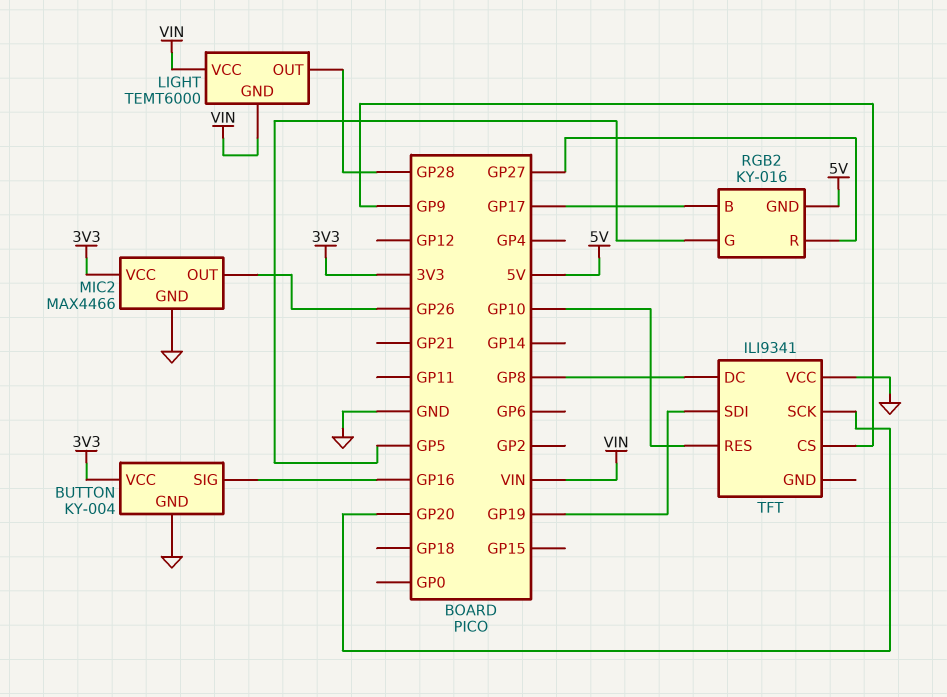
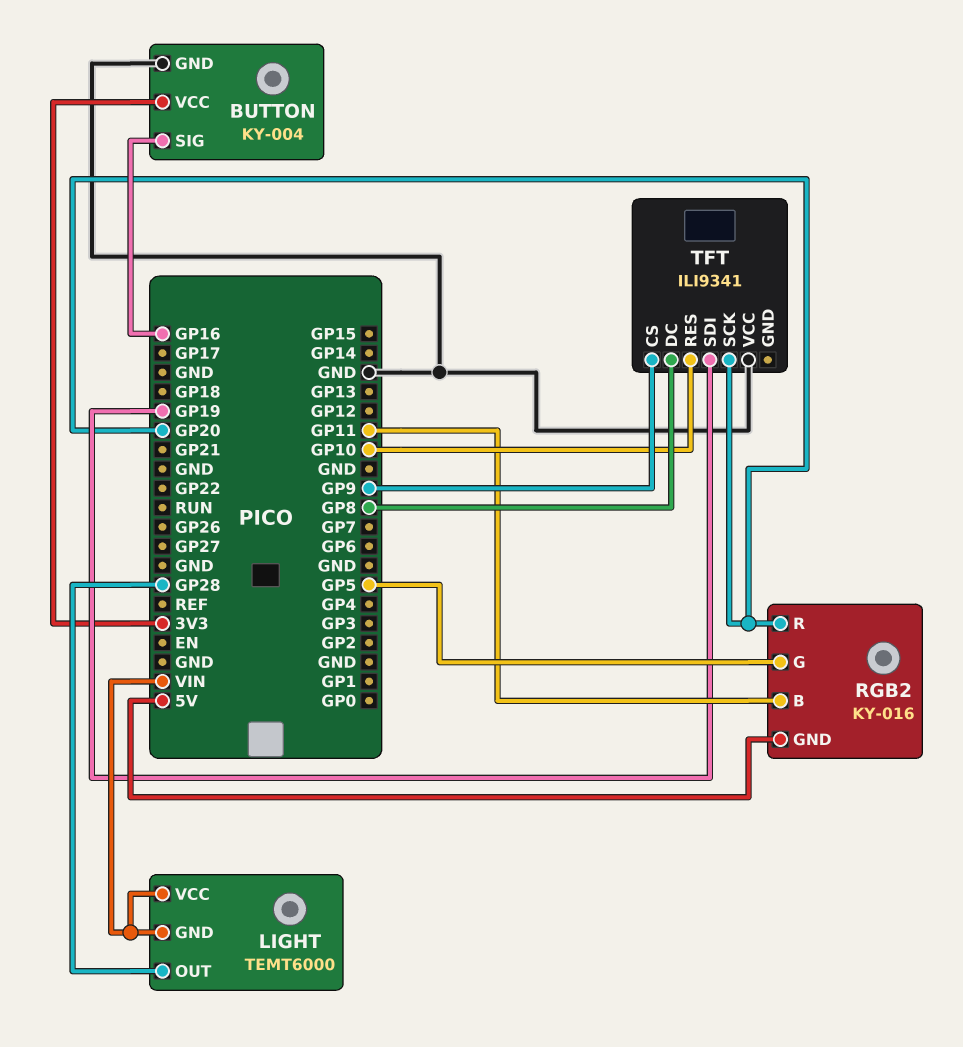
MIC2: MAX4466 -> none
MIC2 pin GND: GND -> none
MIC2 pin OUT: GP26 -> none
MIC2 pin VCC: 3V3 -> none
RGB2 pin B: GP17 -> GP11
RGB2 pin R: GP27 -> GP20

